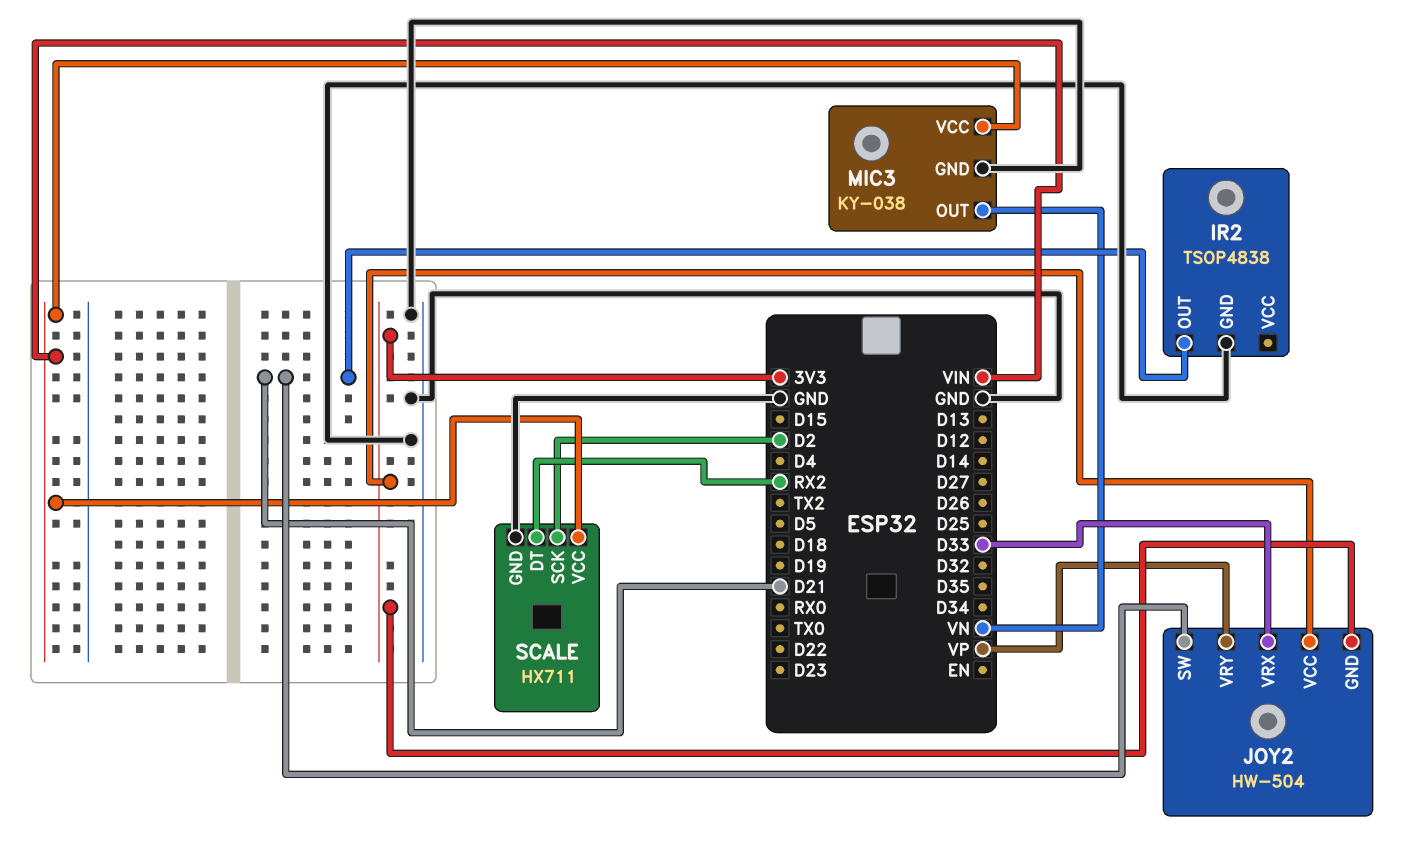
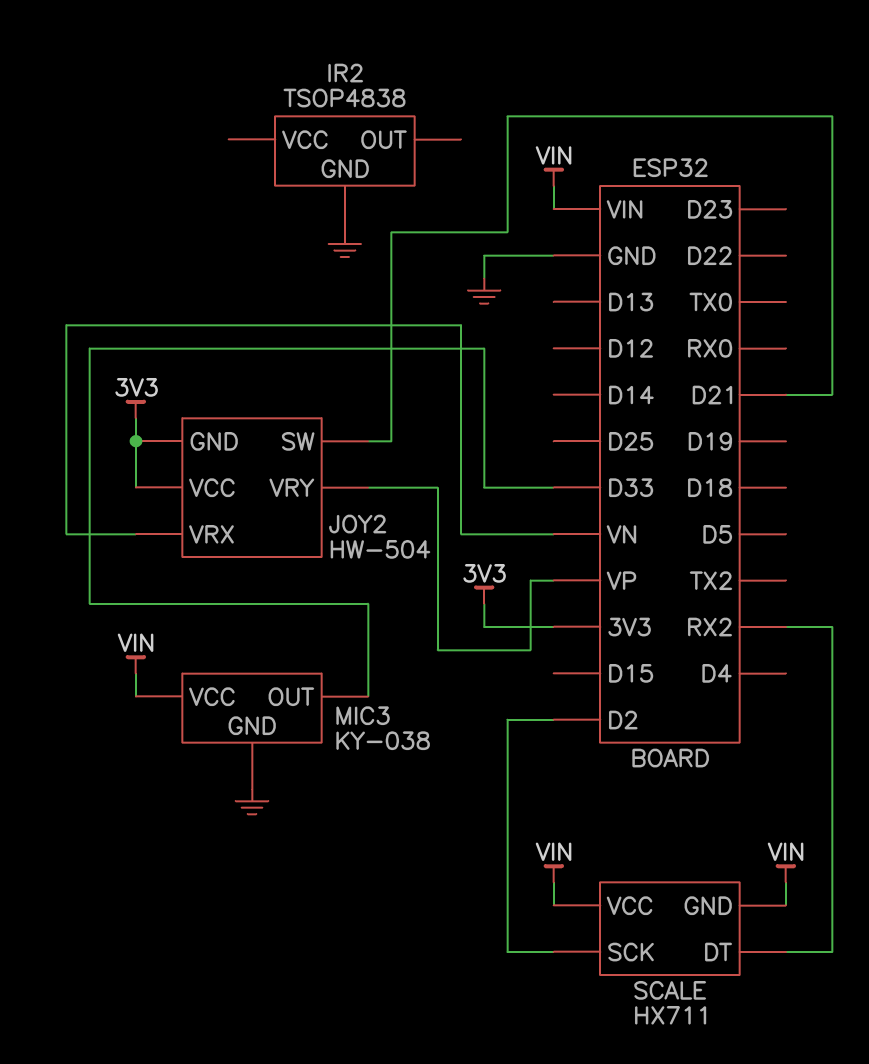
IR2 pin OUT: D21 -> none
JOY2 pin VRX: D33 -> VN
MIC3 pin OUT: VN -> D33
SCALE pin GND: GND -> VIN

